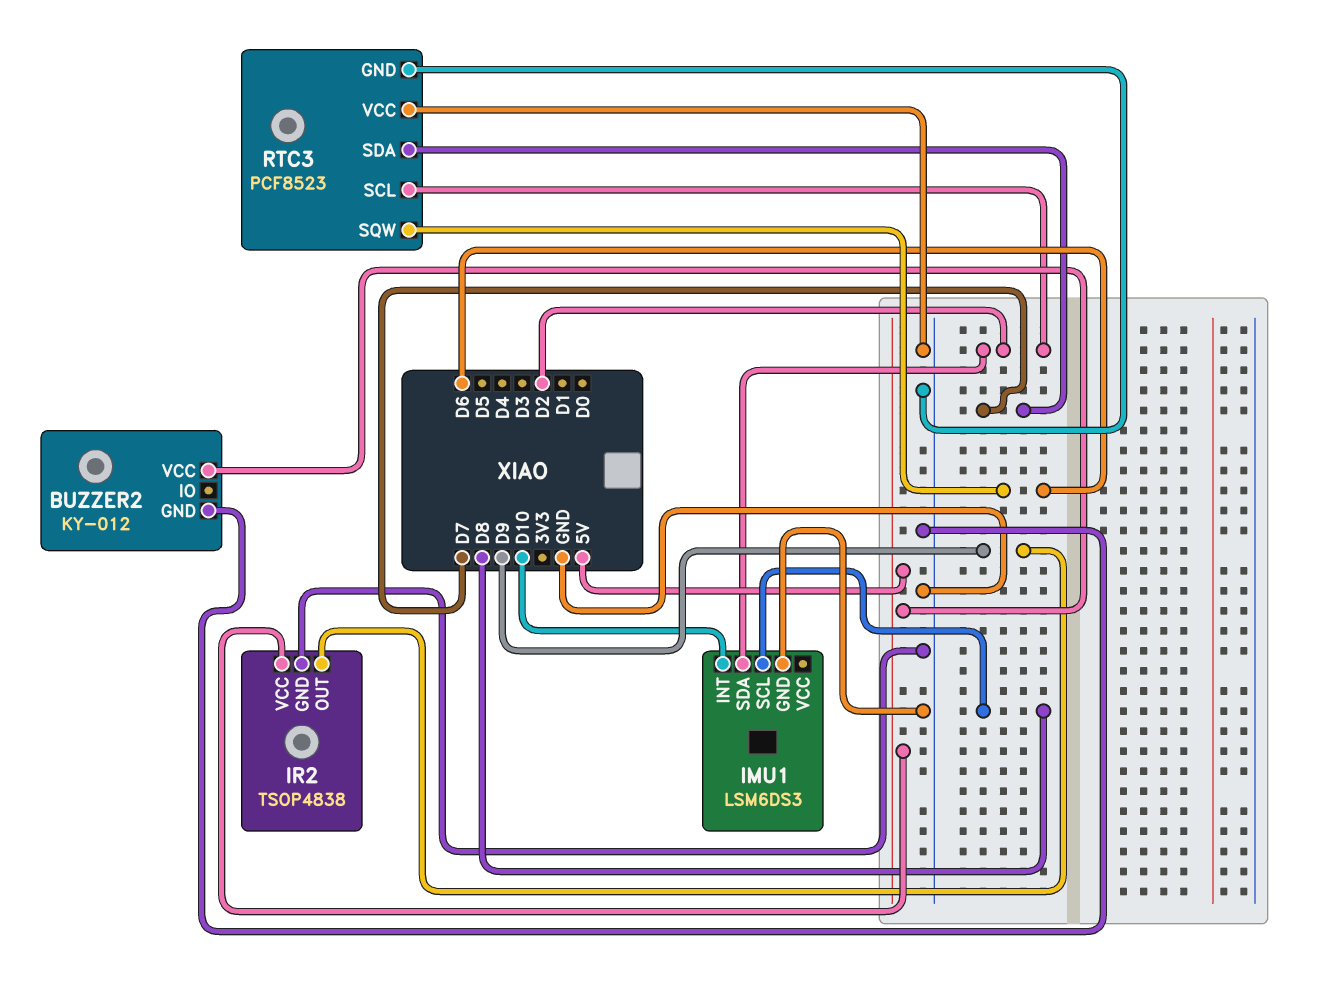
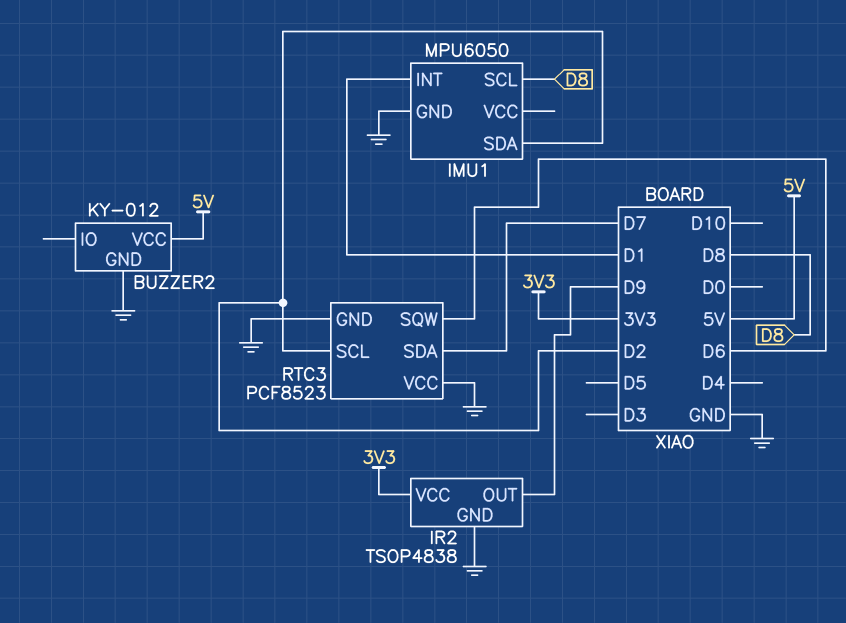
IMU1: LSM6DS3 -> MPU6050
IMU1 pin INT: D10 -> D1
IR2 pin VCC: 5V -> 3V3

